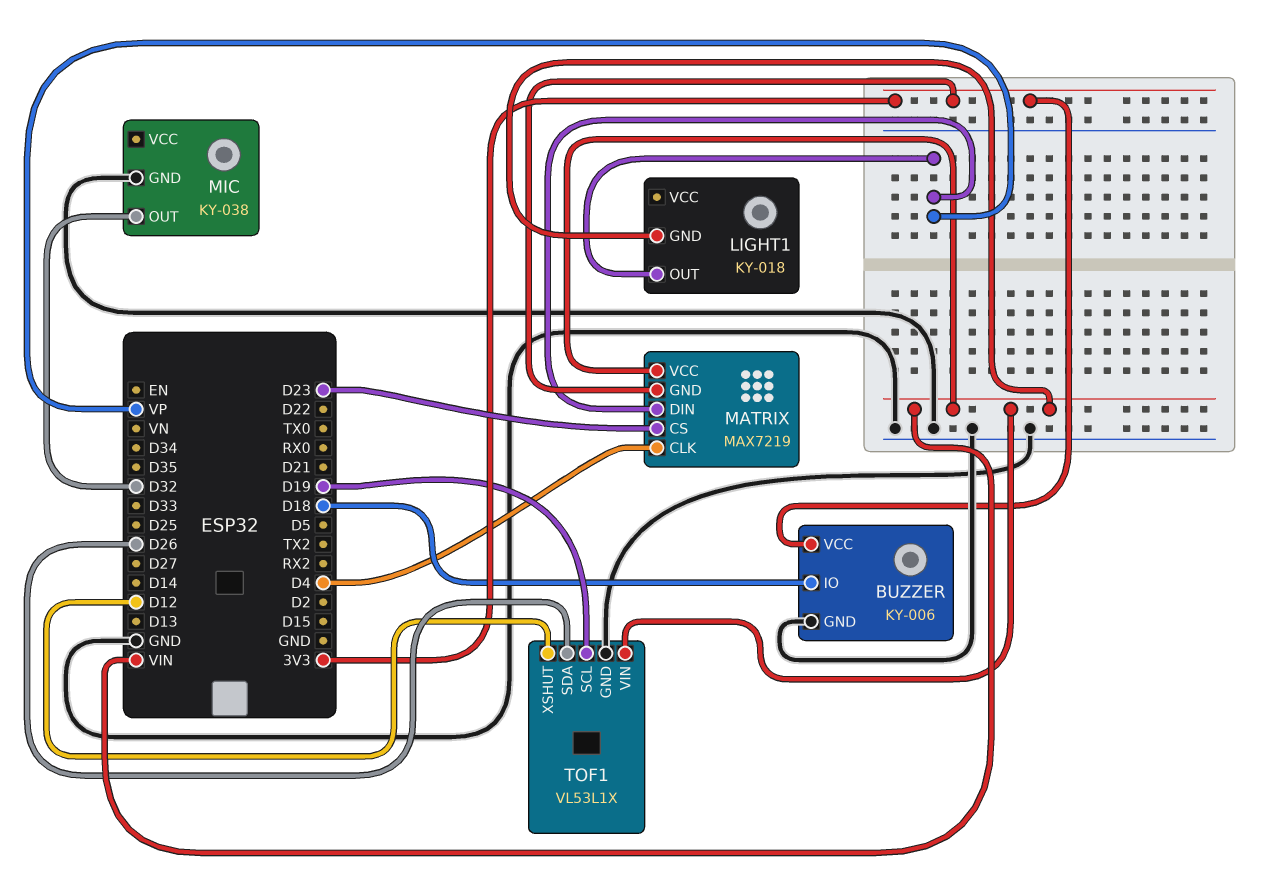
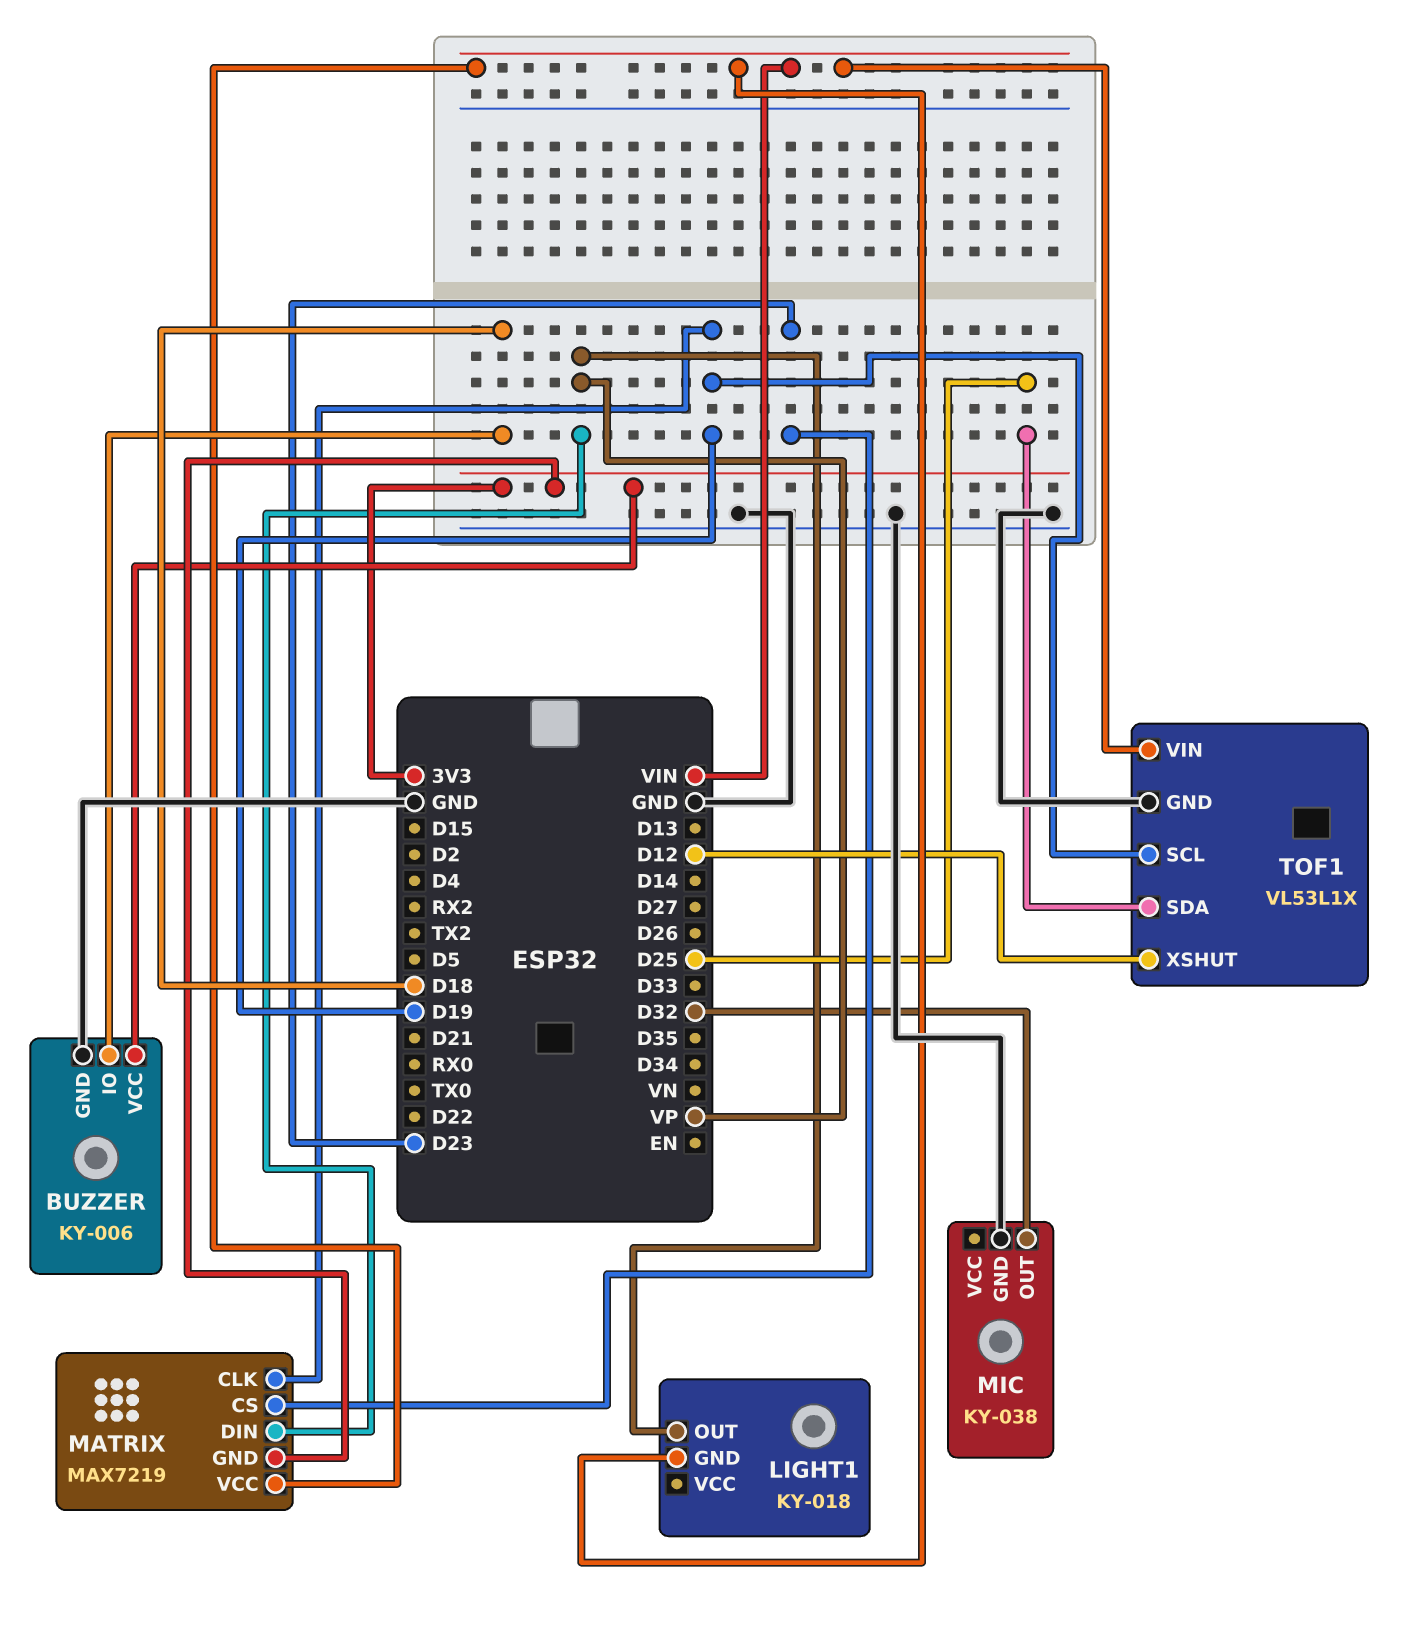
MATRIX pin CLK: D4 -> D19
TOF1 pin SDA: D26 -> D25

